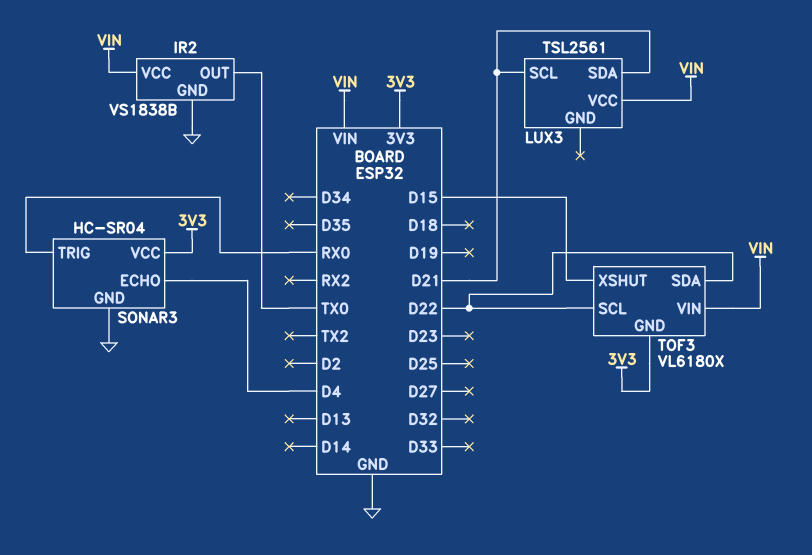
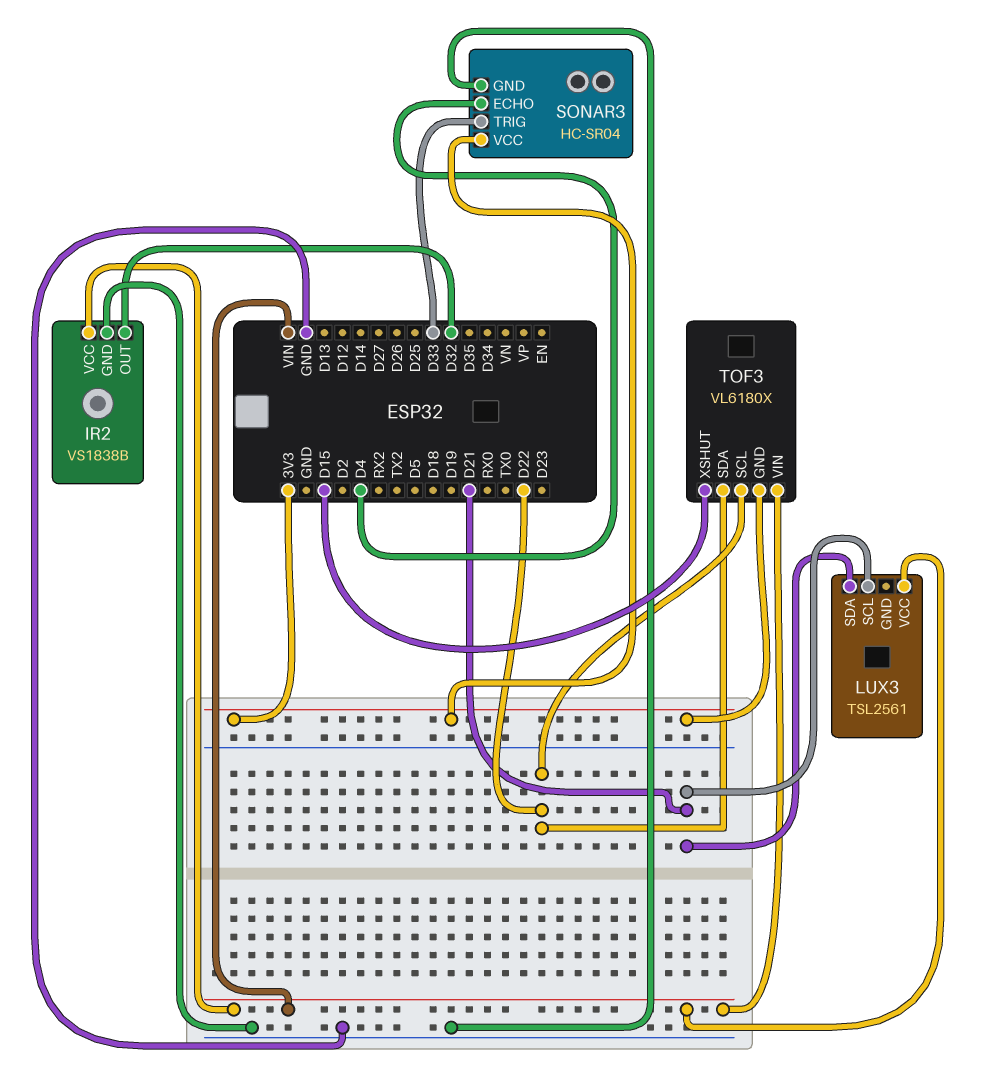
IR2 pin OUT: TX0 -> D32
SONAR3 pin TRIG: RX0 -> D33

